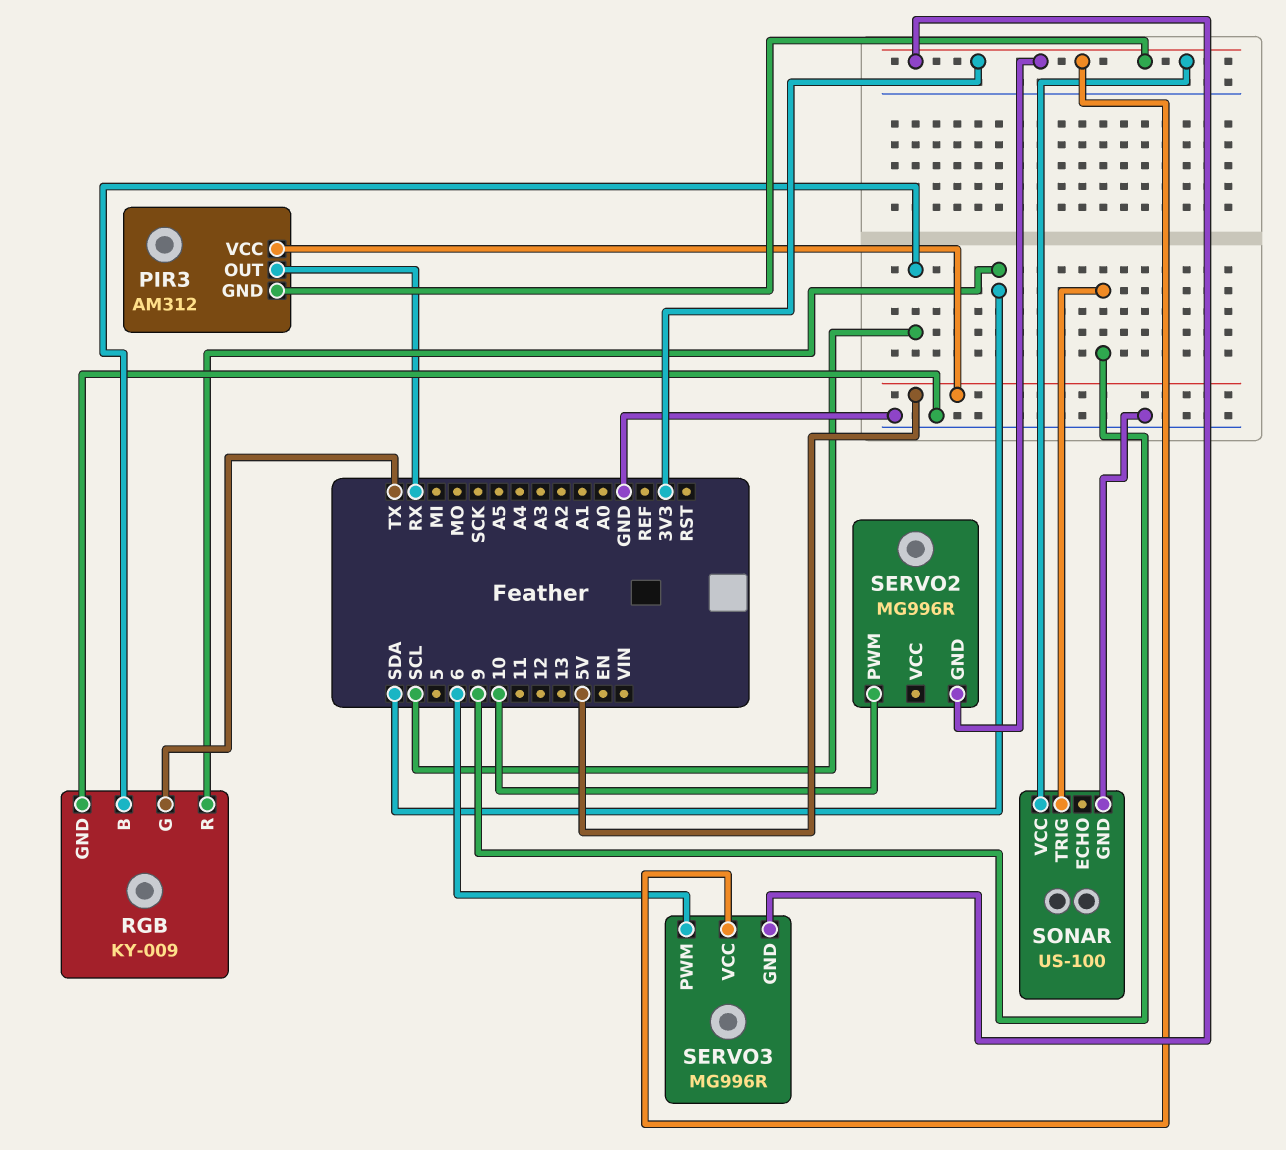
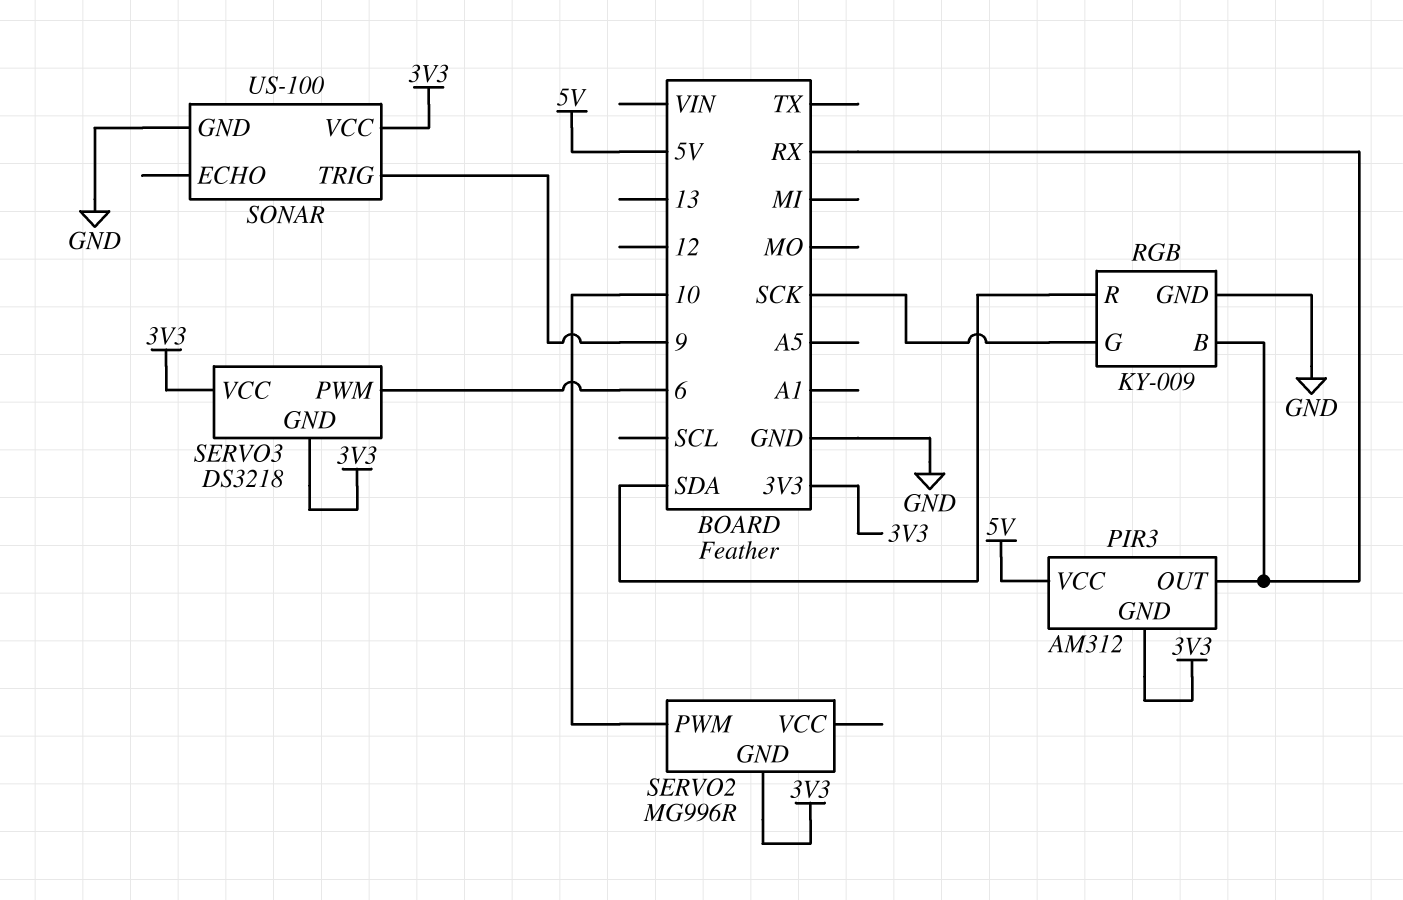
RGB pin B: SCL -> RX
RGB pin G: TX -> SCK
SERVO3: MG996R -> DS3218

